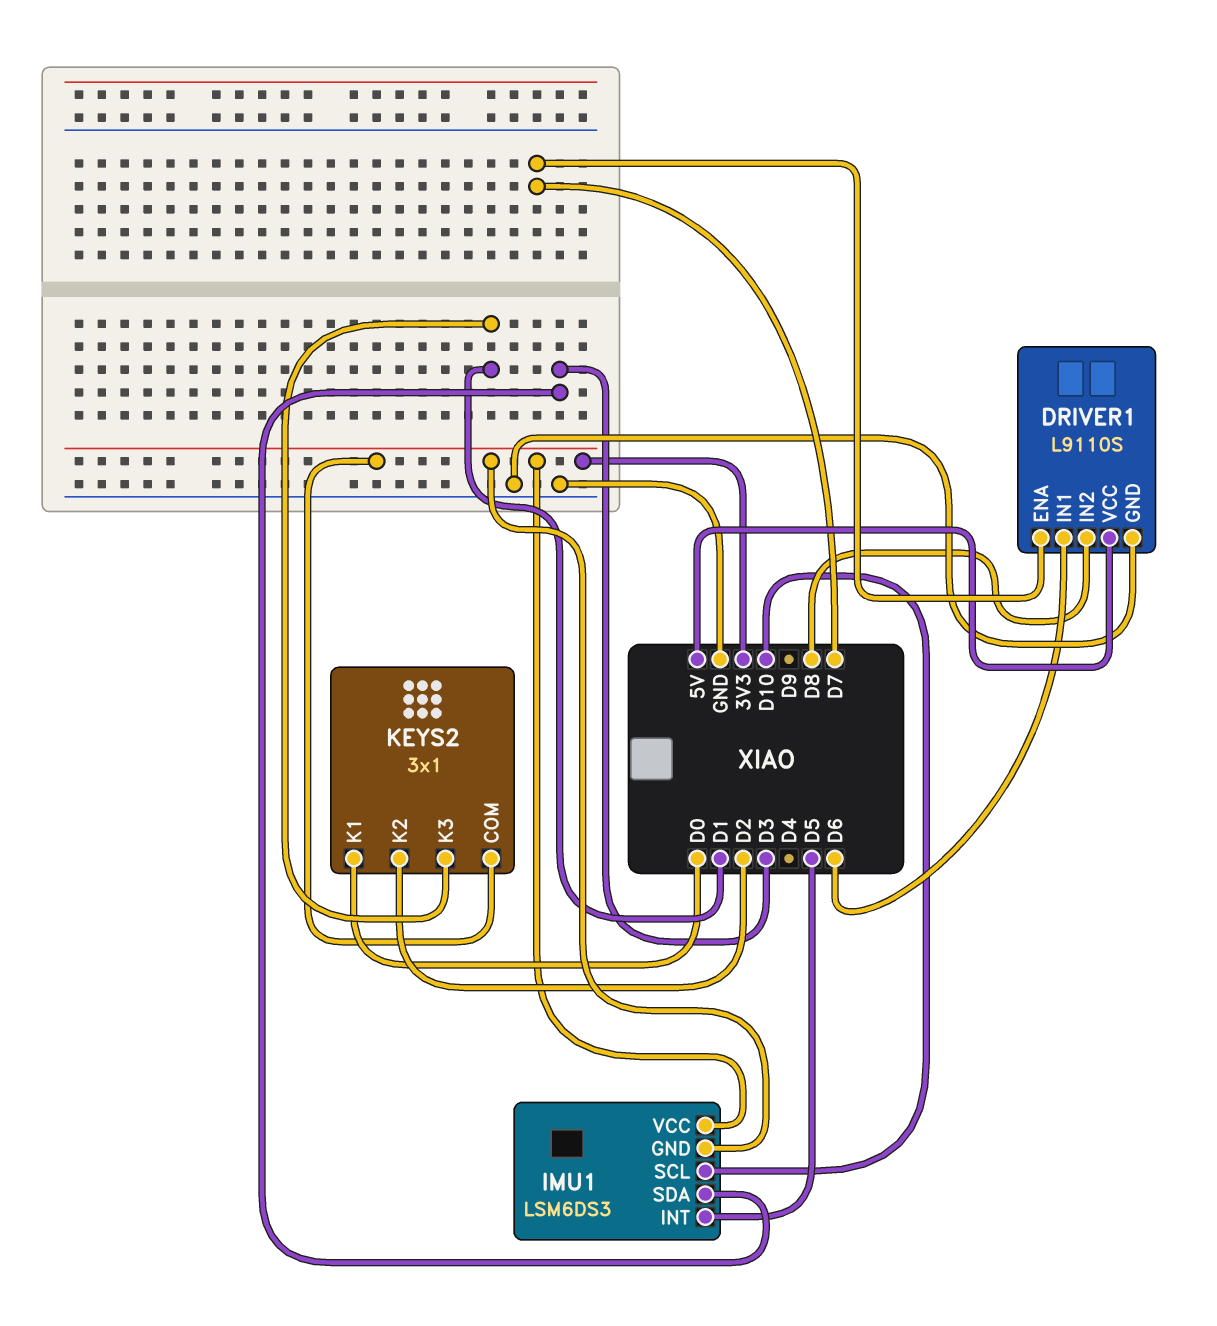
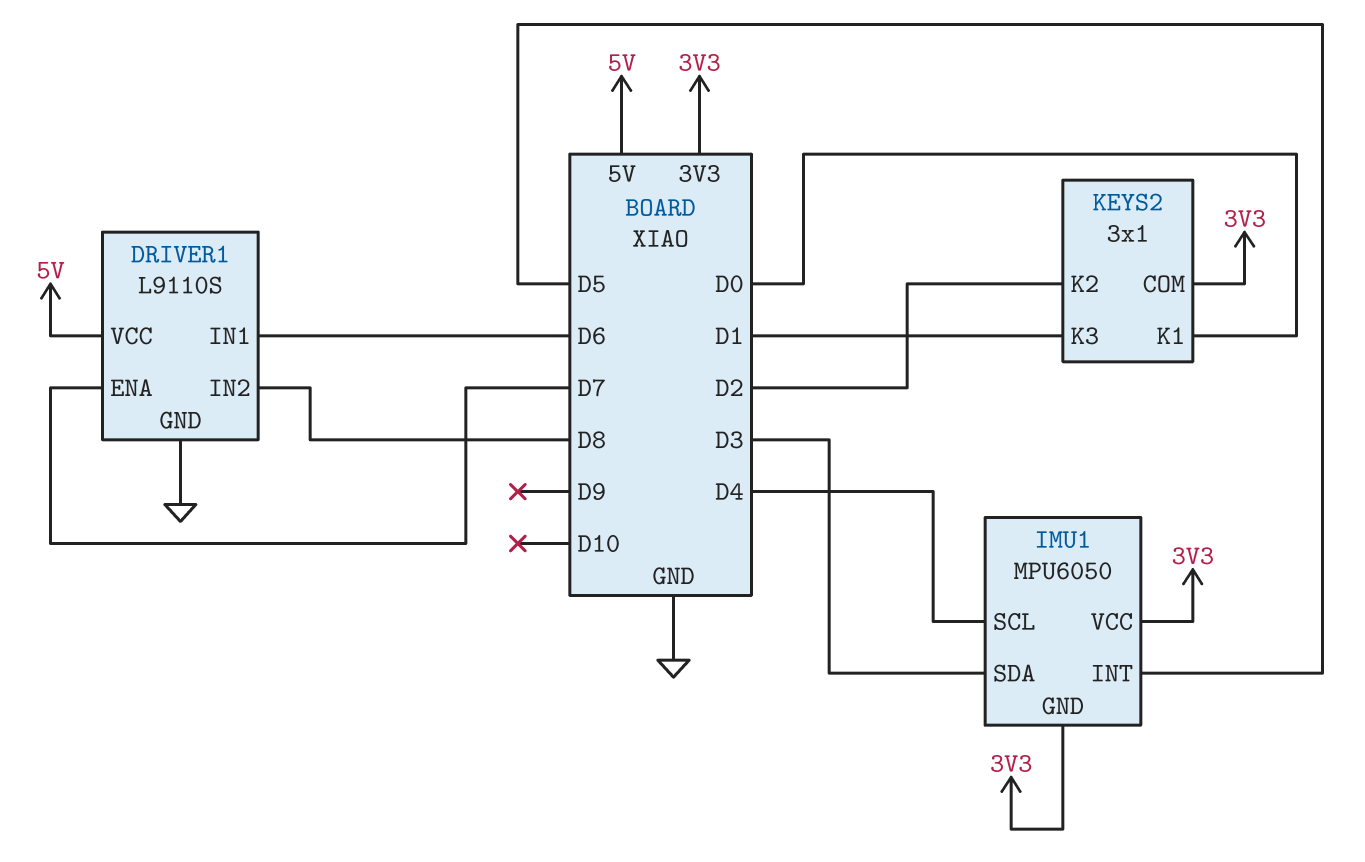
IMU1: LSM6DS3 -> MPU6050
IMU1 pin SCL: D10 -> D4

